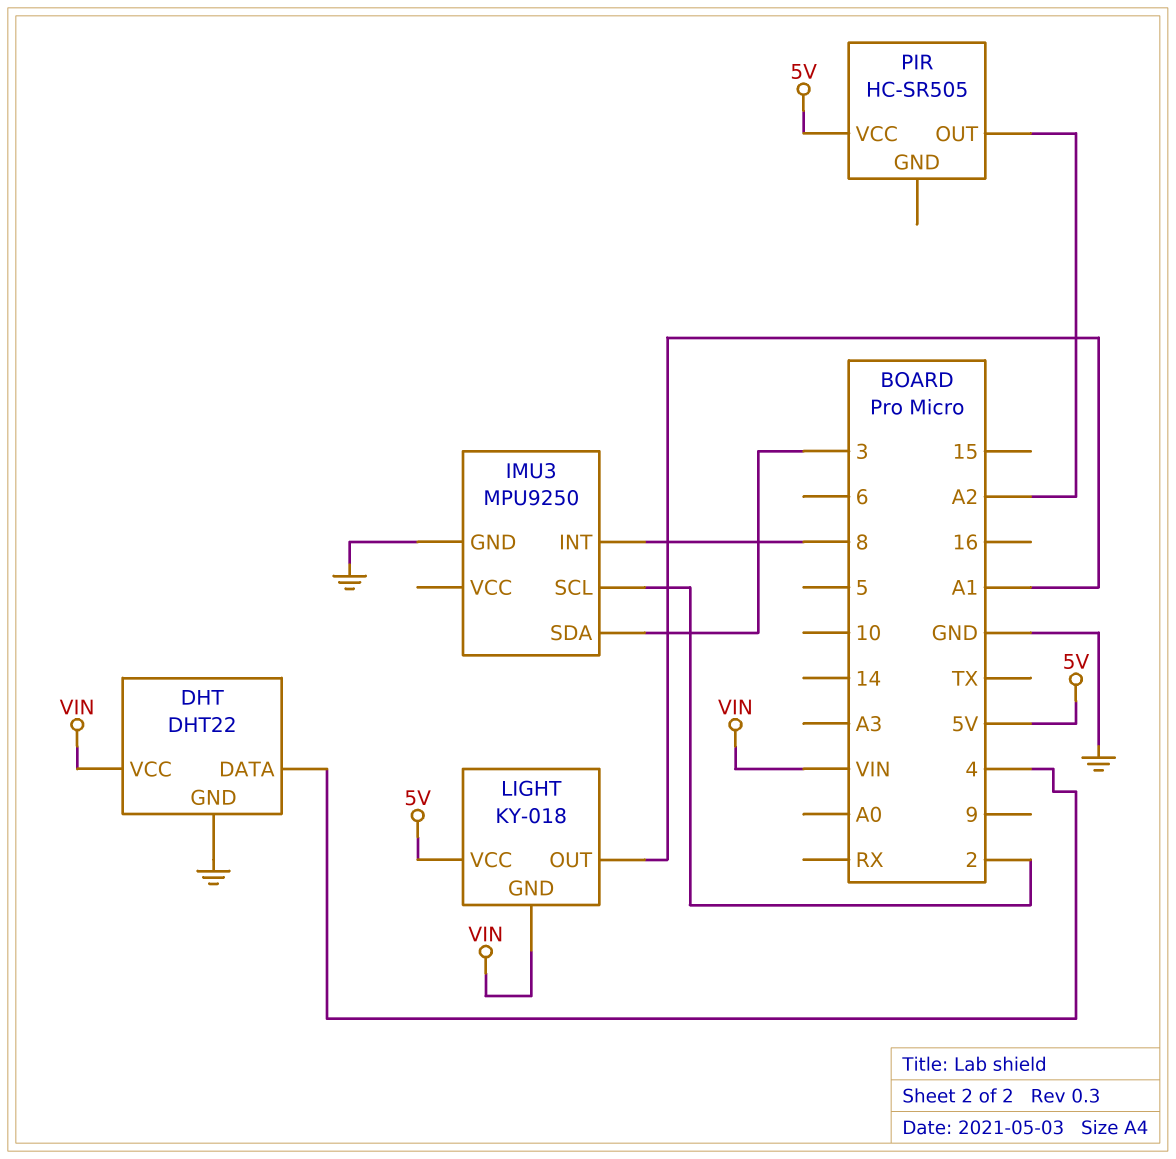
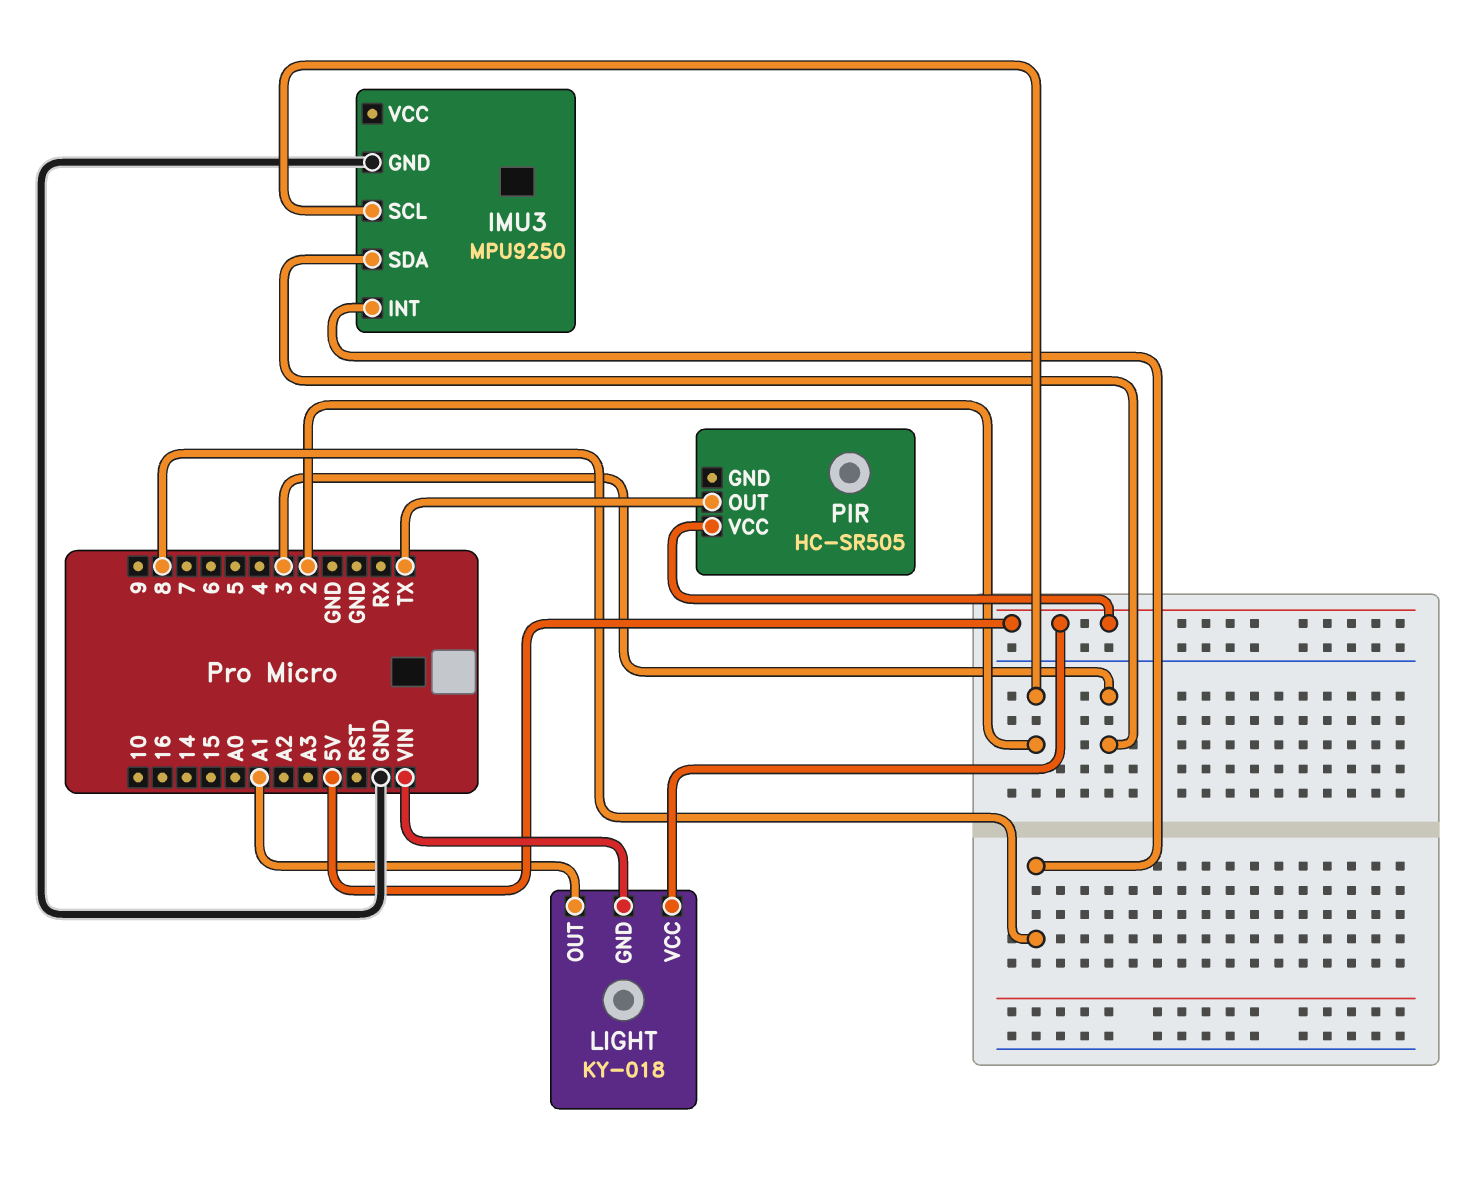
DHT: DHT22 -> none
DHT pin DATA: 4 -> none
DHT pin GND: GND -> none
DHT pin VCC: VIN -> none
PIR pin OUT: A2 -> TX

